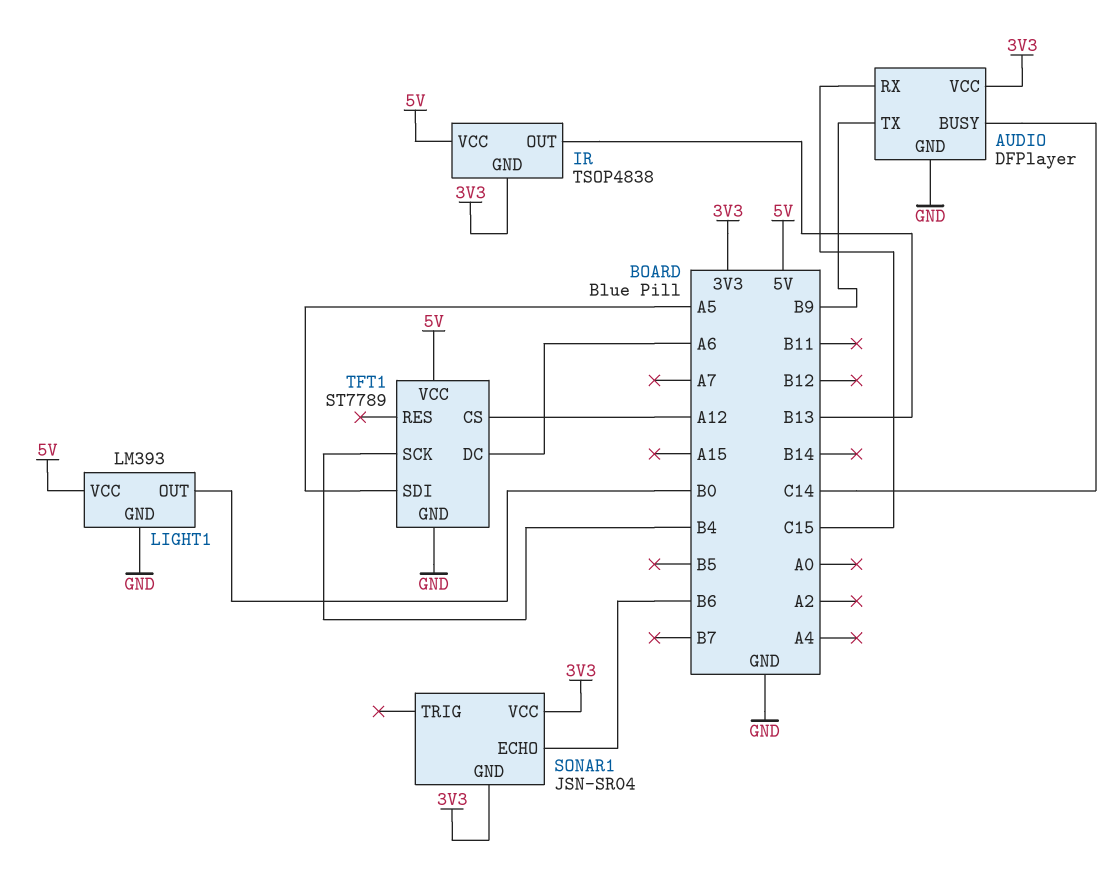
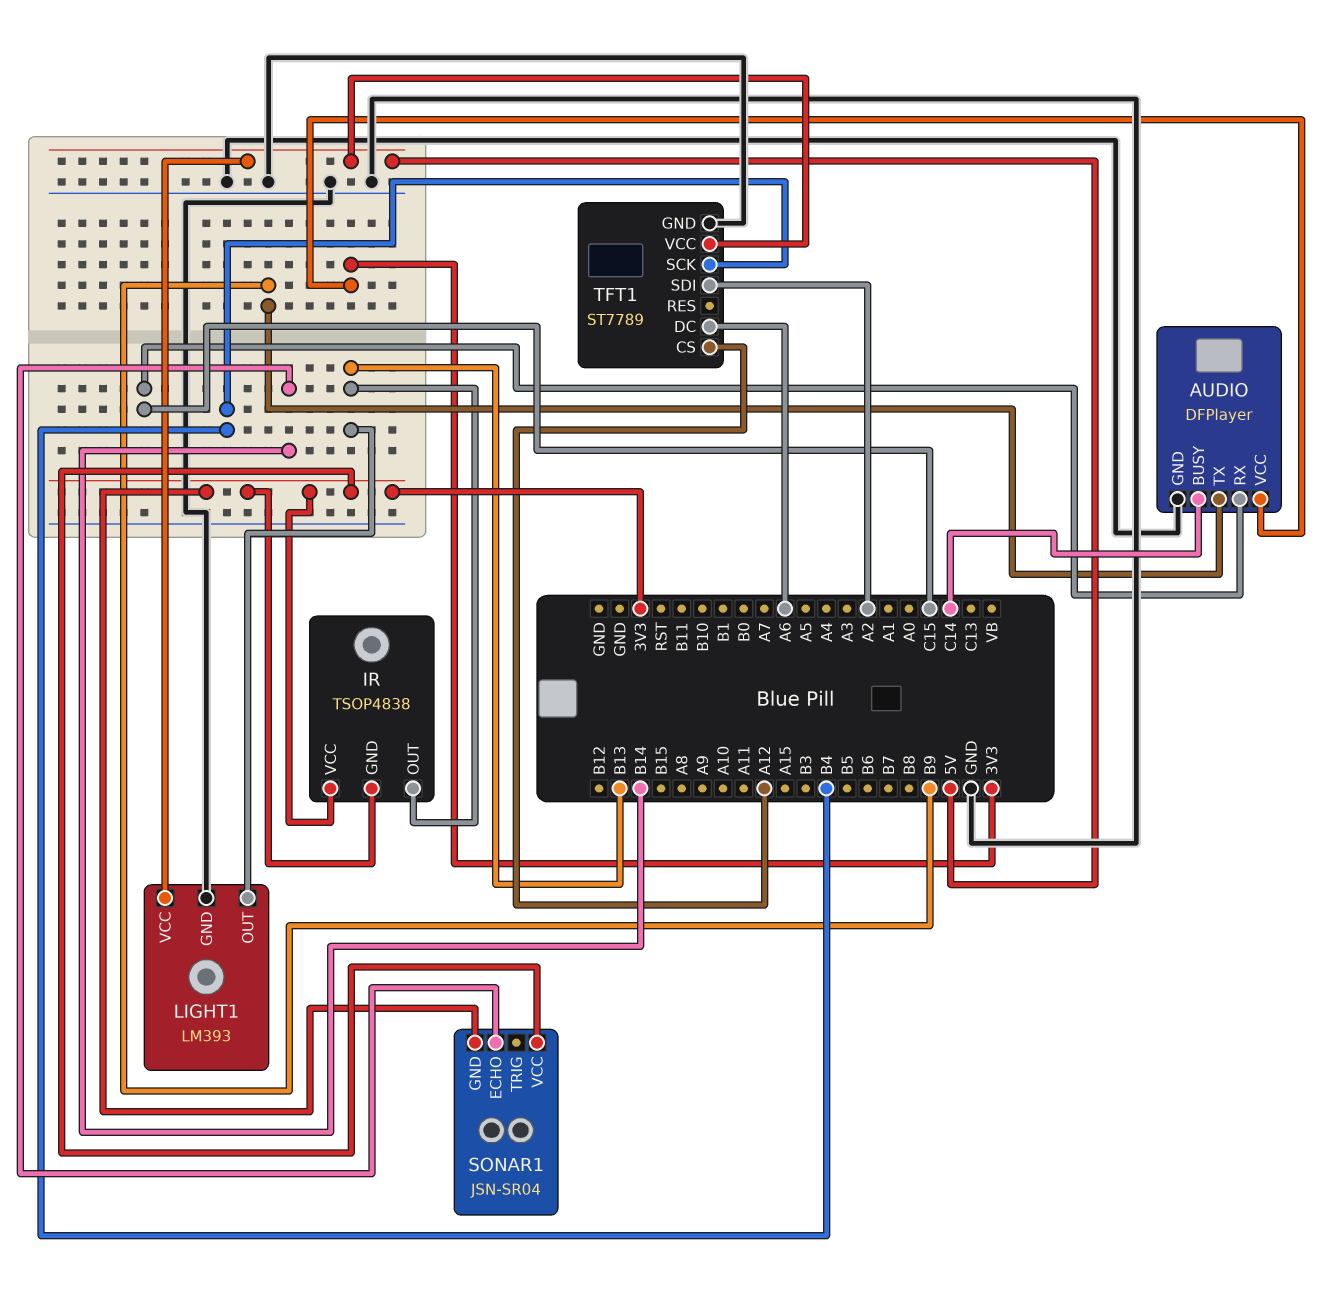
IR pin VCC: 5V -> 3V3
LIGHT1 pin OUT: B0 -> B13
SONAR1 pin ECHO: B6 -> B14
TFT1 pin SDI: A5 -> A2

